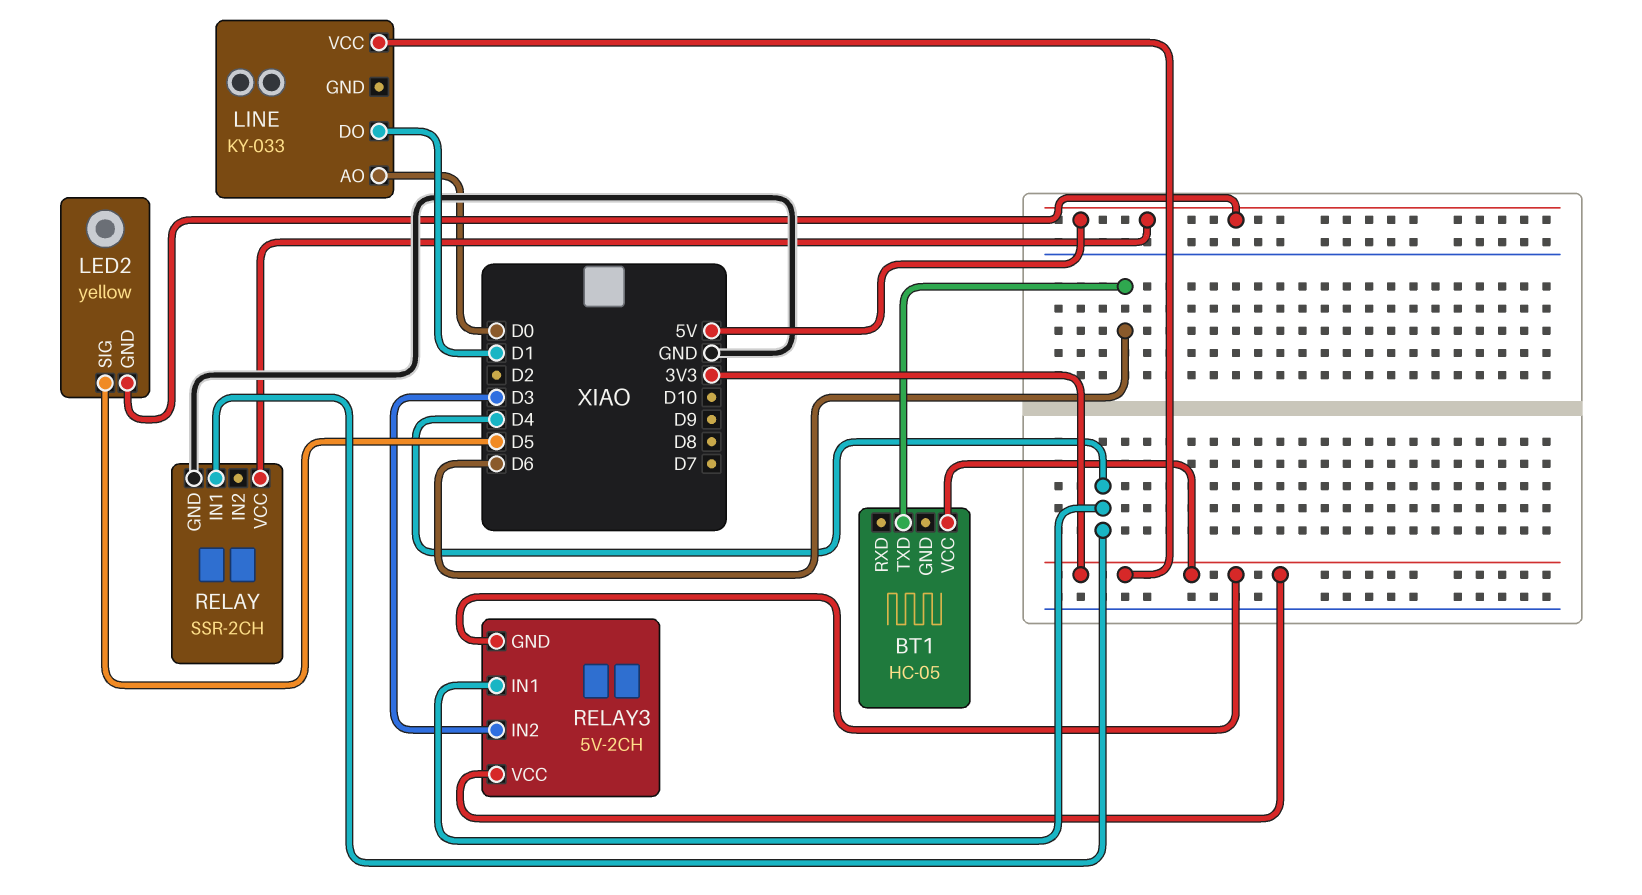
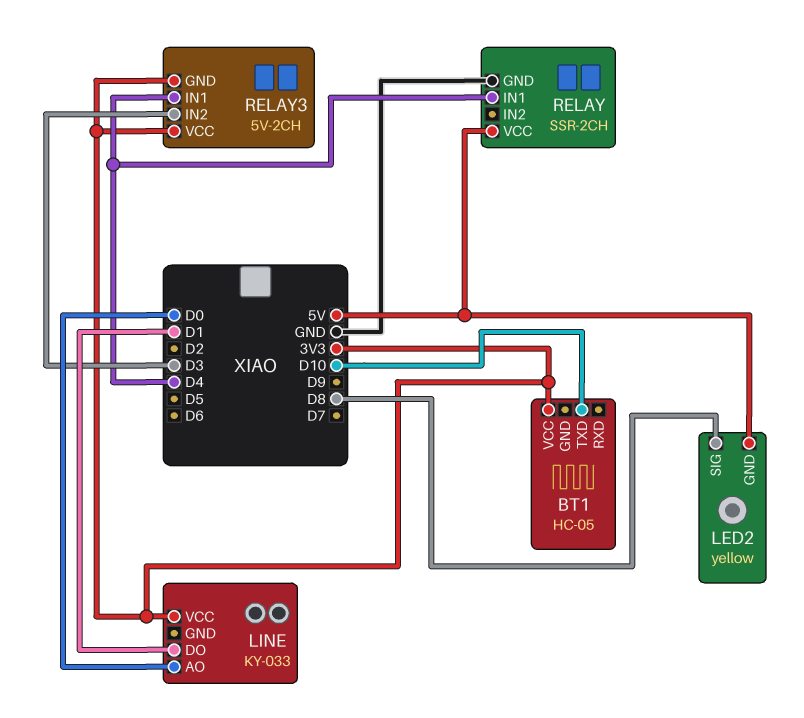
BT1 pin TXD: D6 -> D10
LED2 pin SIG: D5 -> D8

